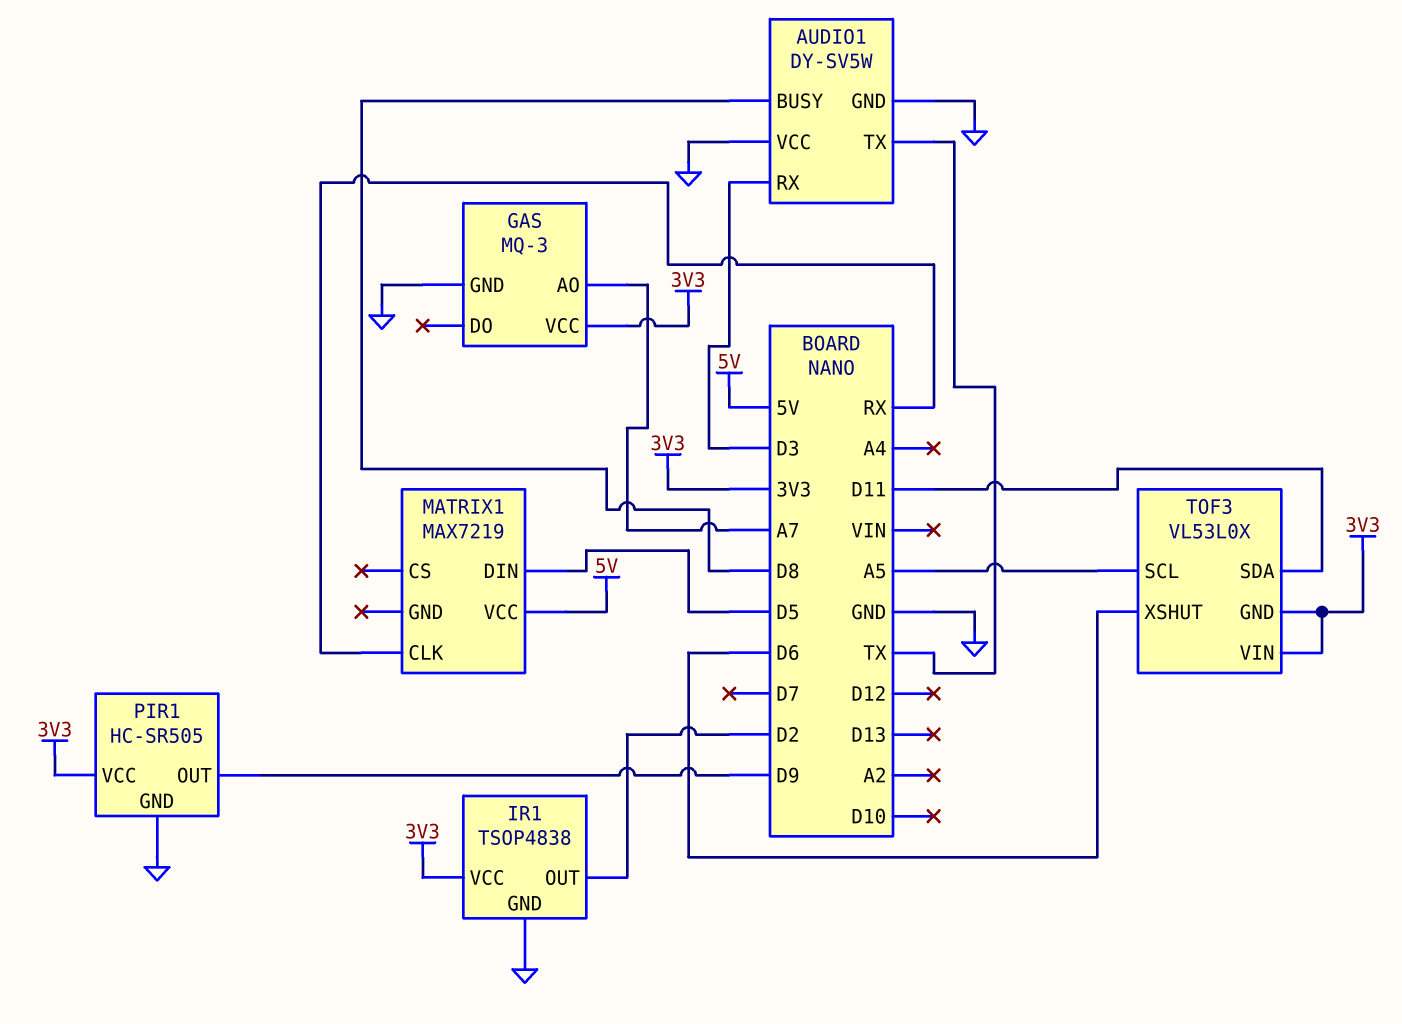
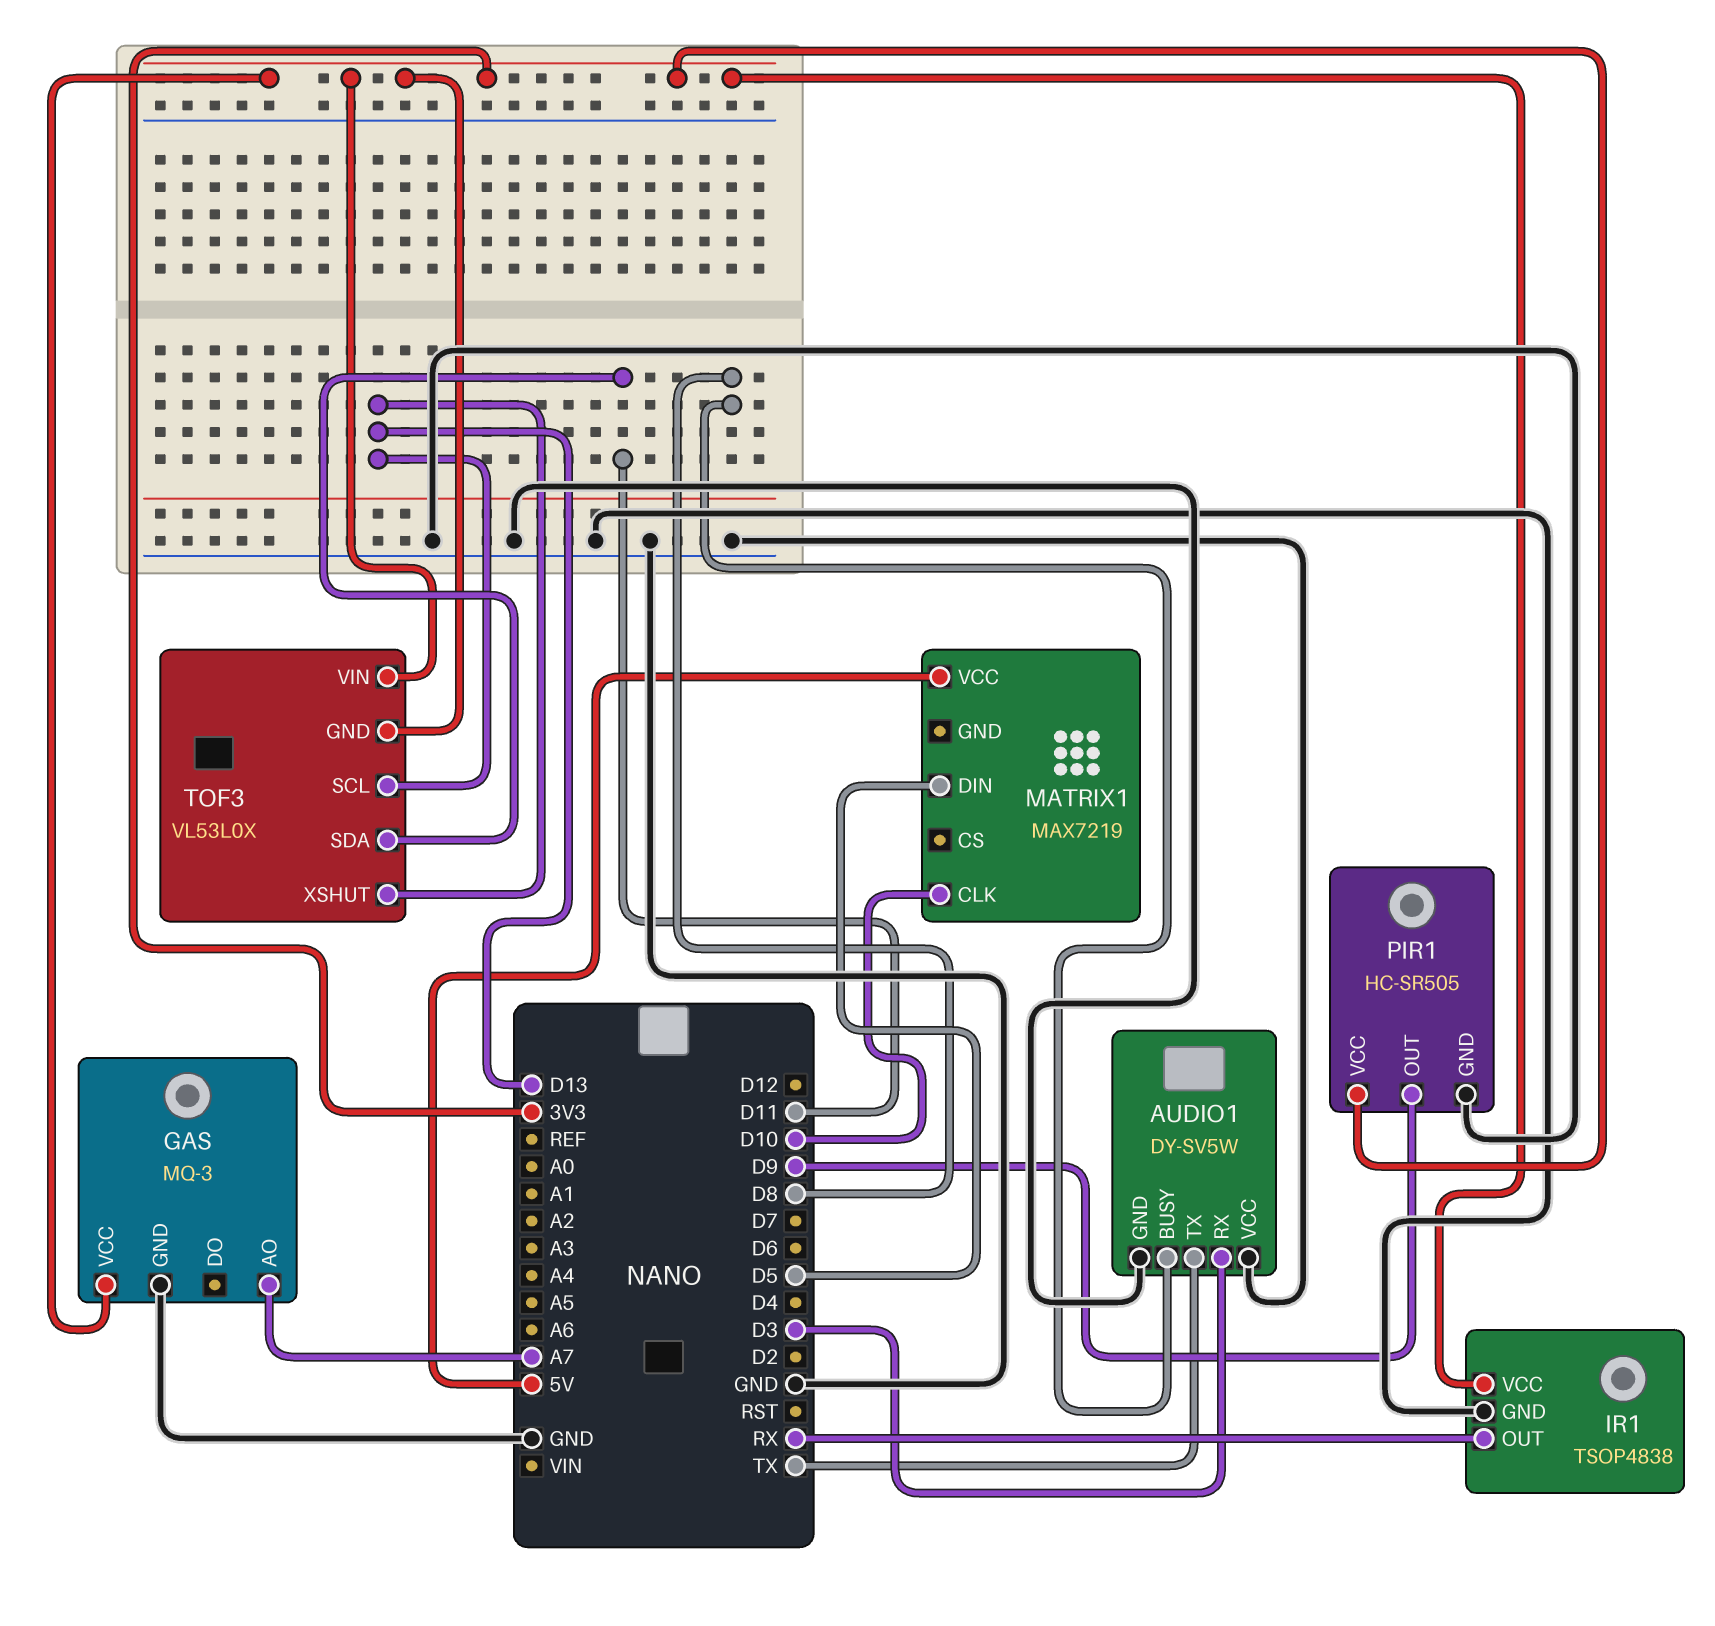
IR1 pin OUT: D2 -> RX
MATRIX1 pin CLK: RX -> D10
TOF3 pin SCL: A5 -> D13
TOF3 pin XSHUT: D6 -> D13

